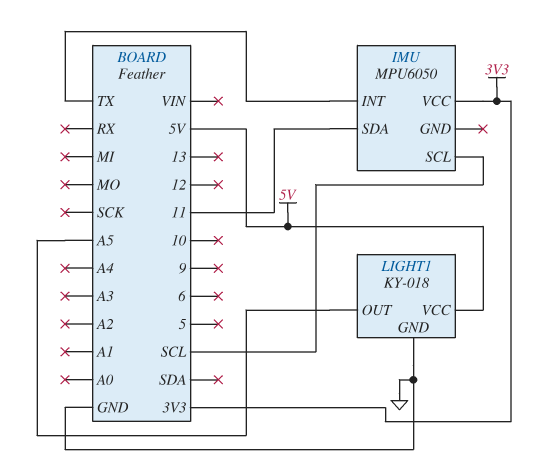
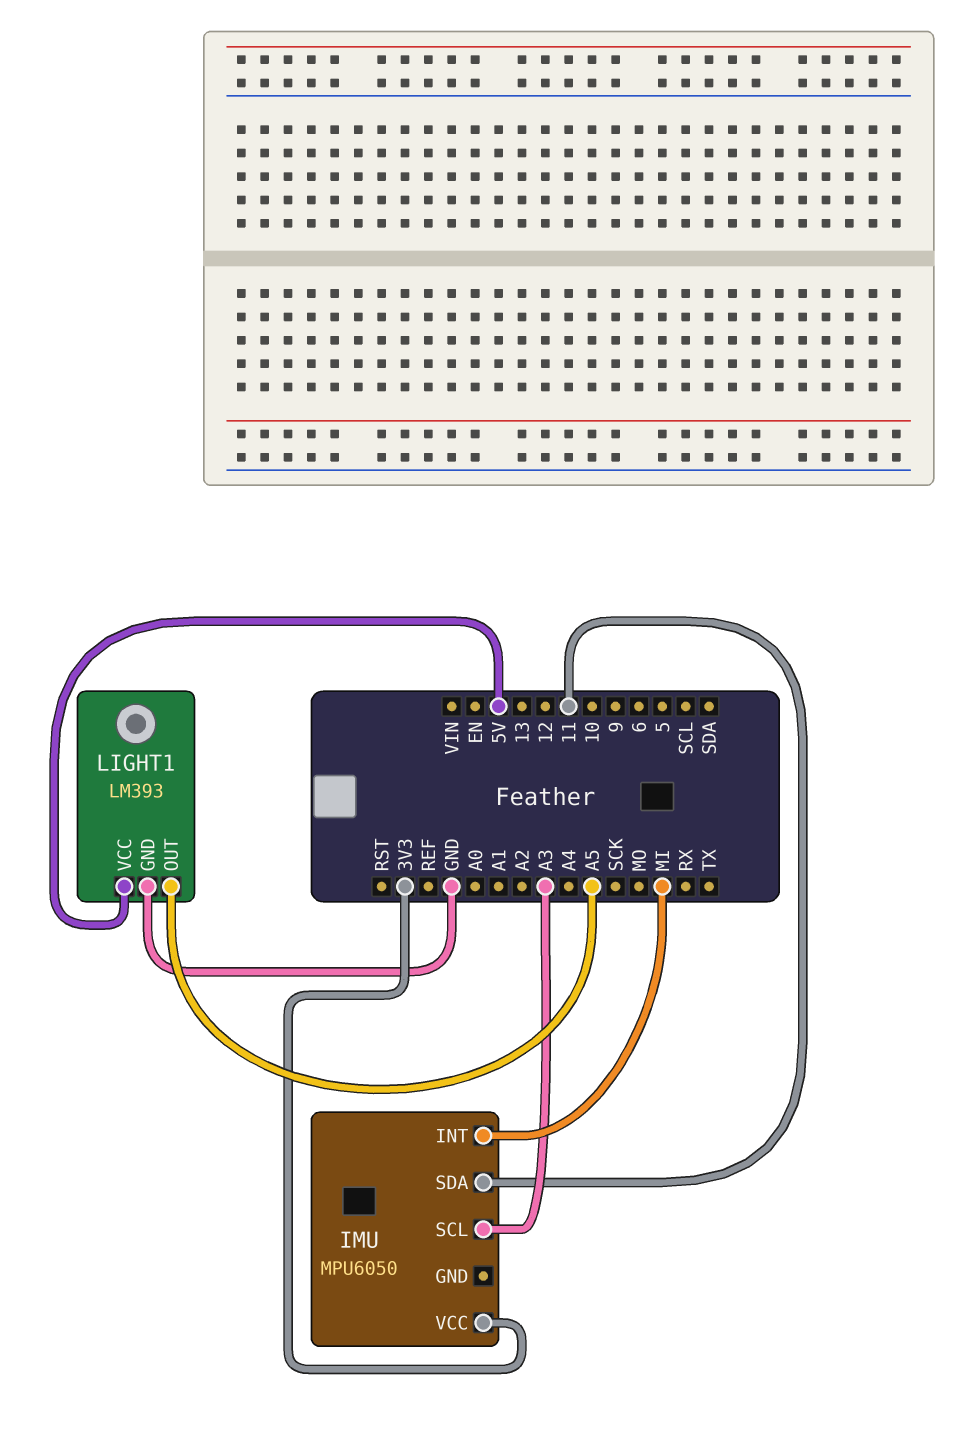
IMU pin INT: TX -> MI
IMU pin SCL: SCL -> A3
LIGHT1: KY-018 -> LM393

